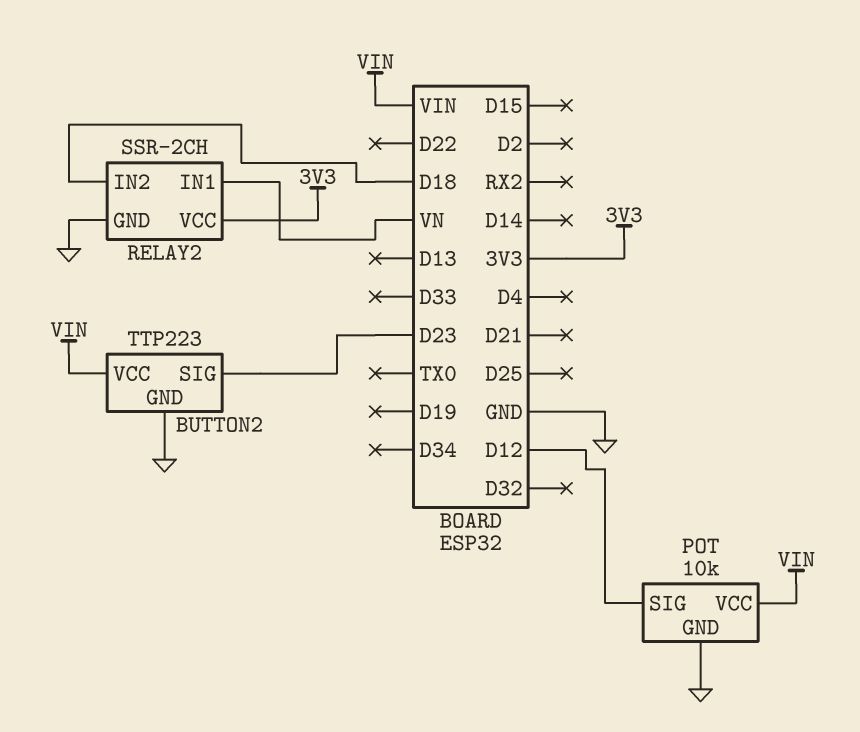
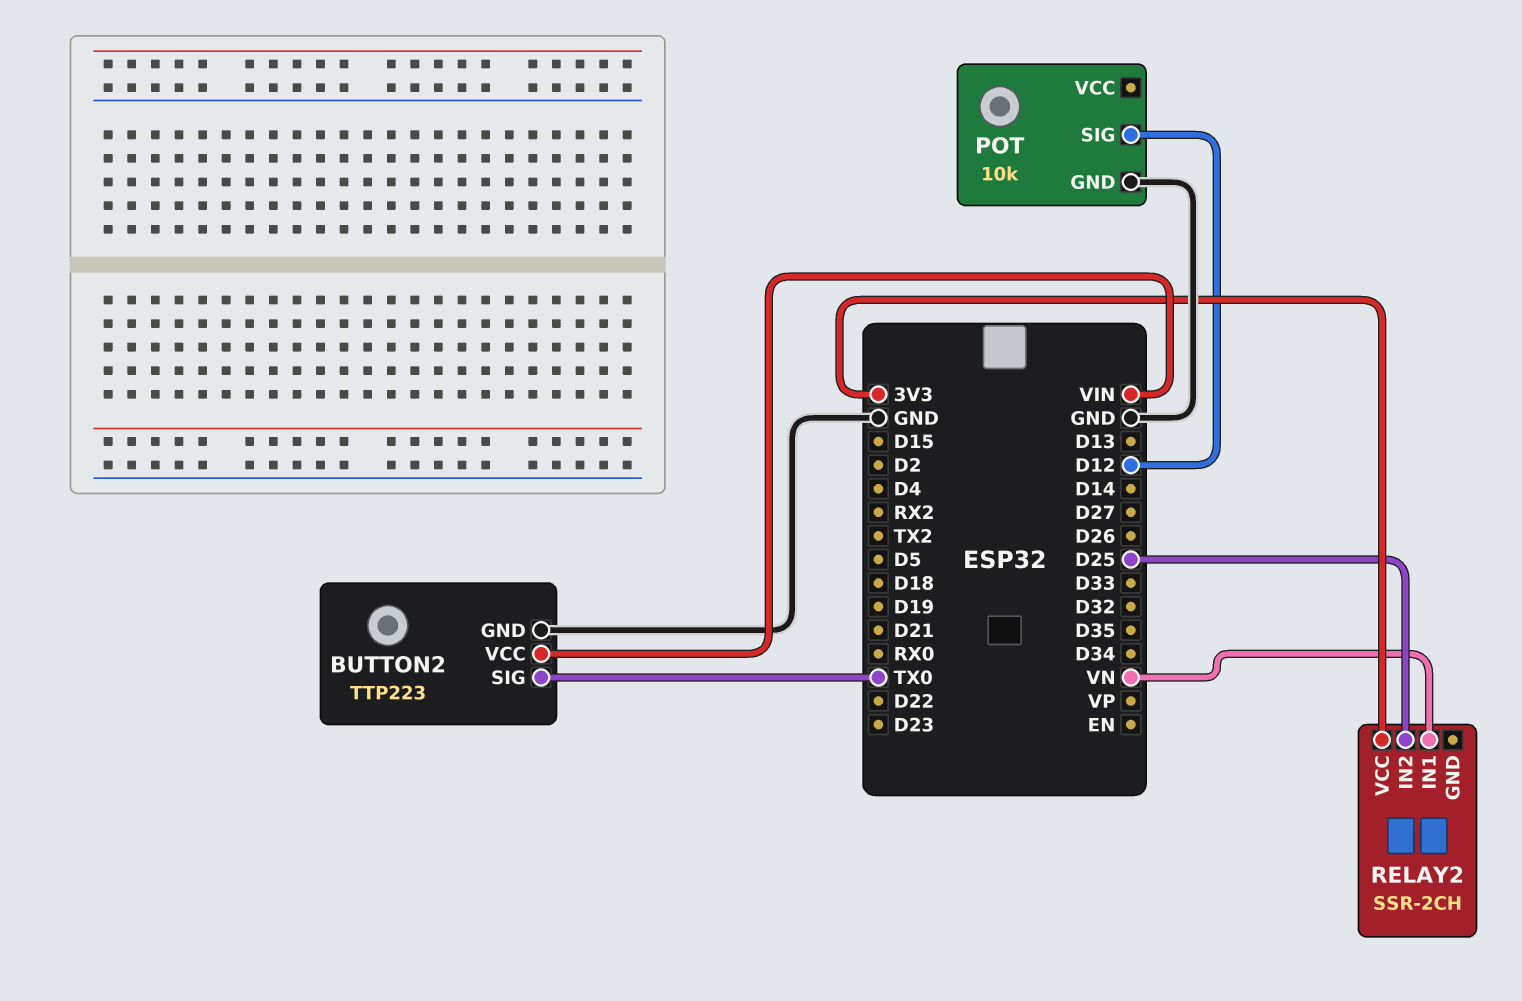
BUTTON2 pin SIG: D23 -> TX0
POT pin VCC: VIN -> none
RELAY2 pin GND: GND -> none
RELAY2 pin IN2: D18 -> D25

